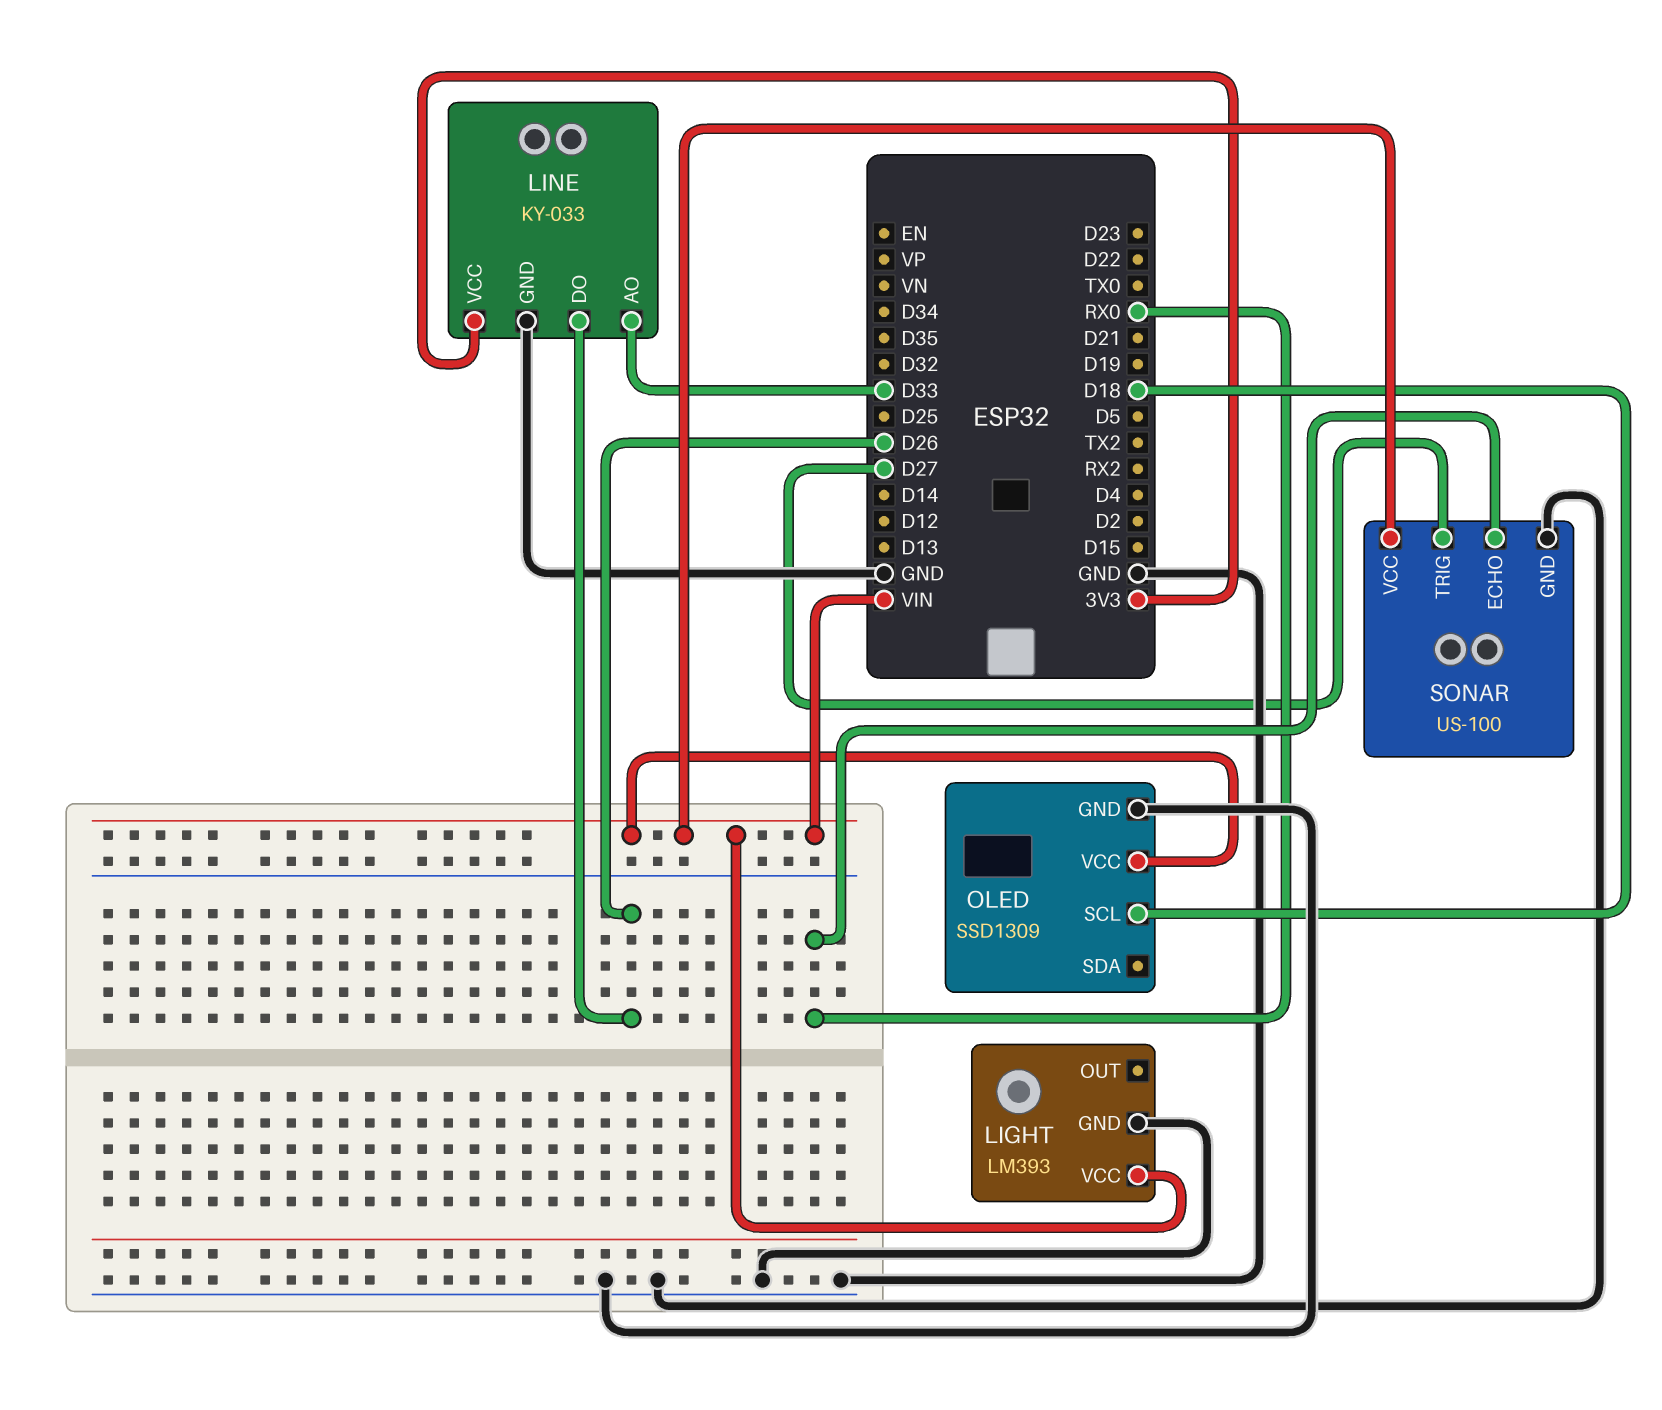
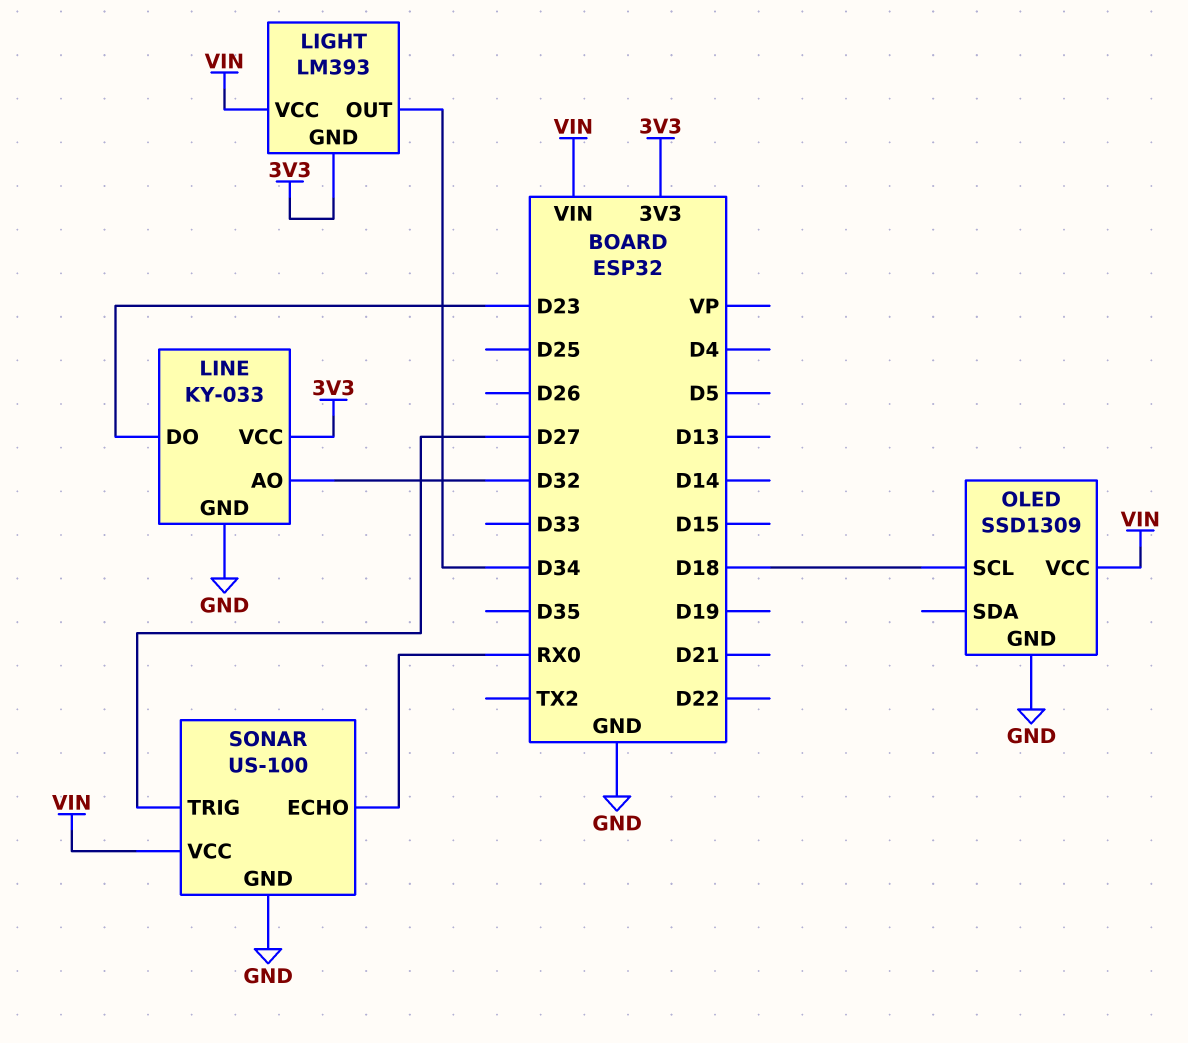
LIGHT pin GND: GND -> 3V3
LIGHT pin OUT: none -> D34
LINE pin AO: D33 -> D32
LINE pin DO: D26 -> D23

